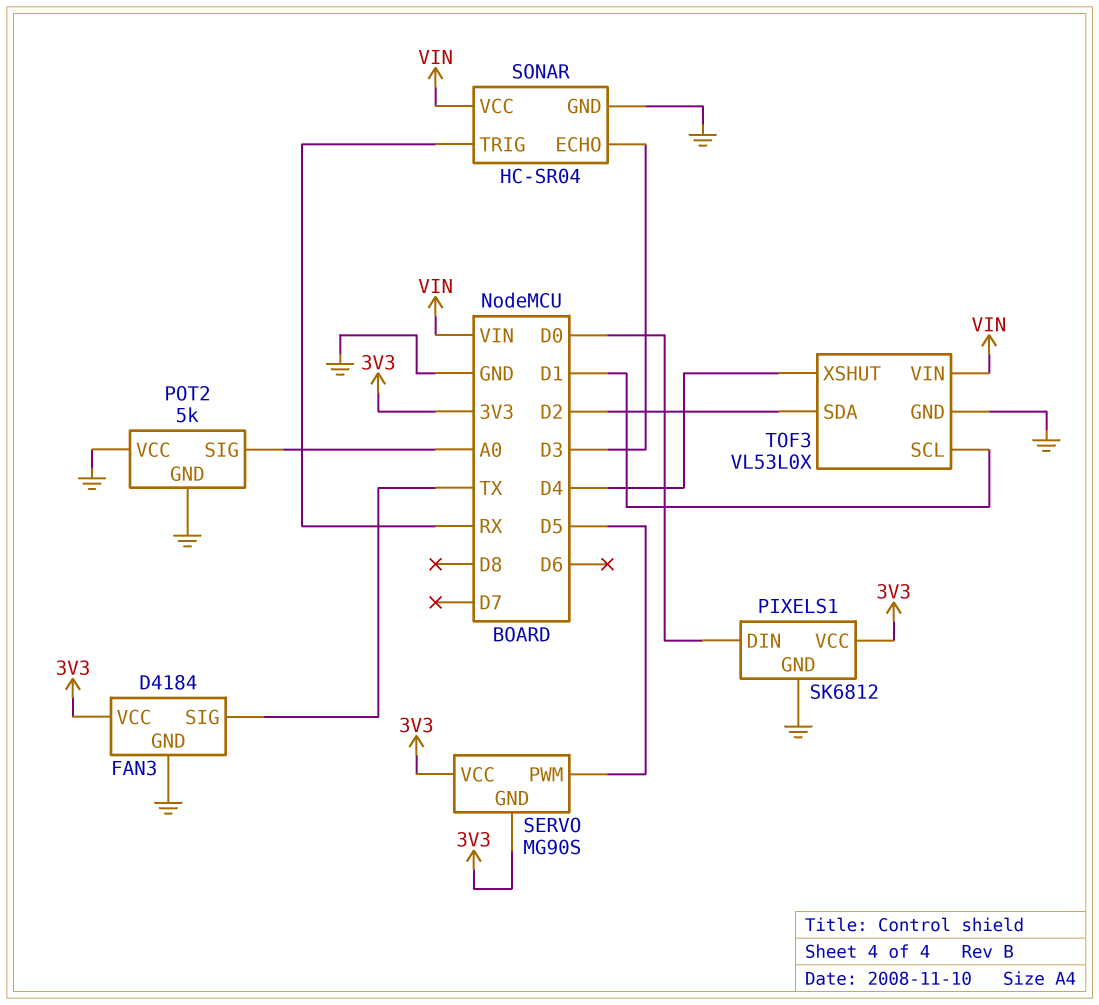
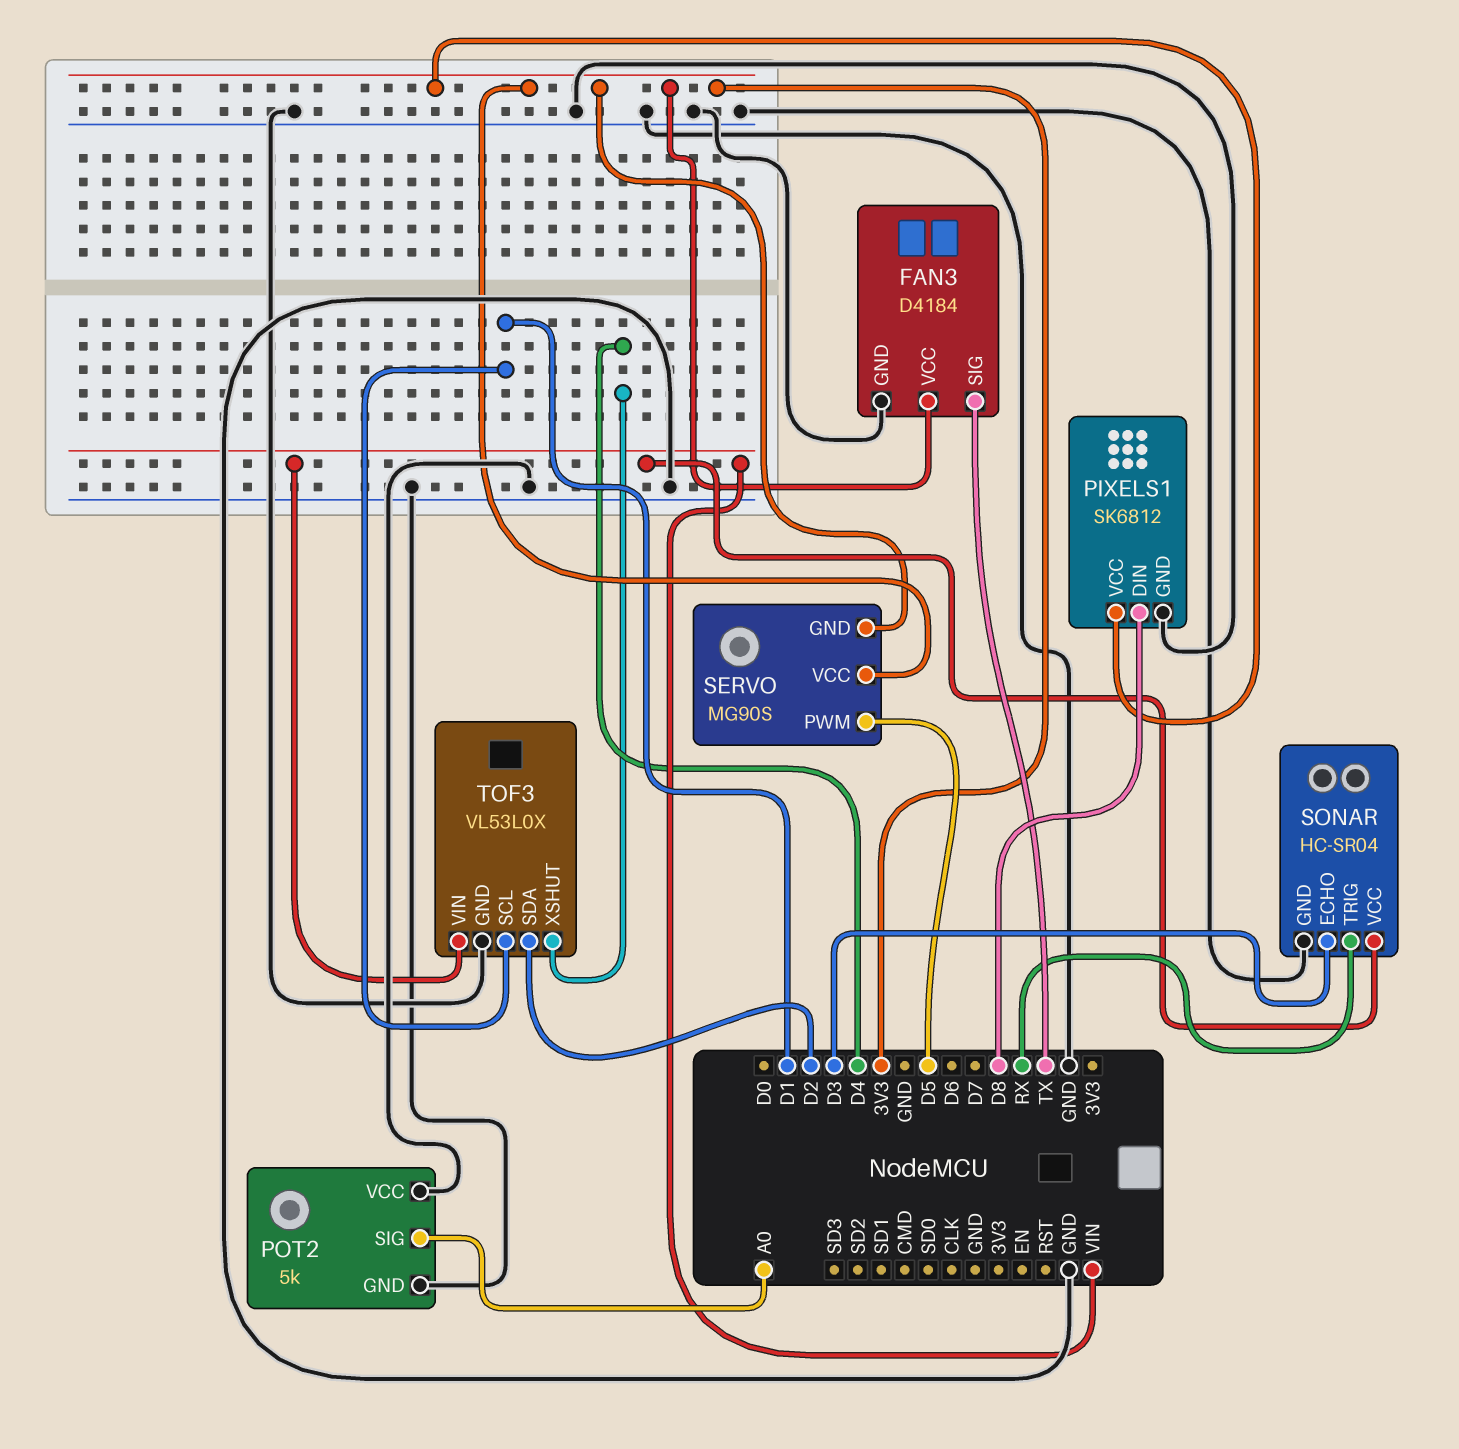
PIXELS1 pin DIN: D0 -> D8

